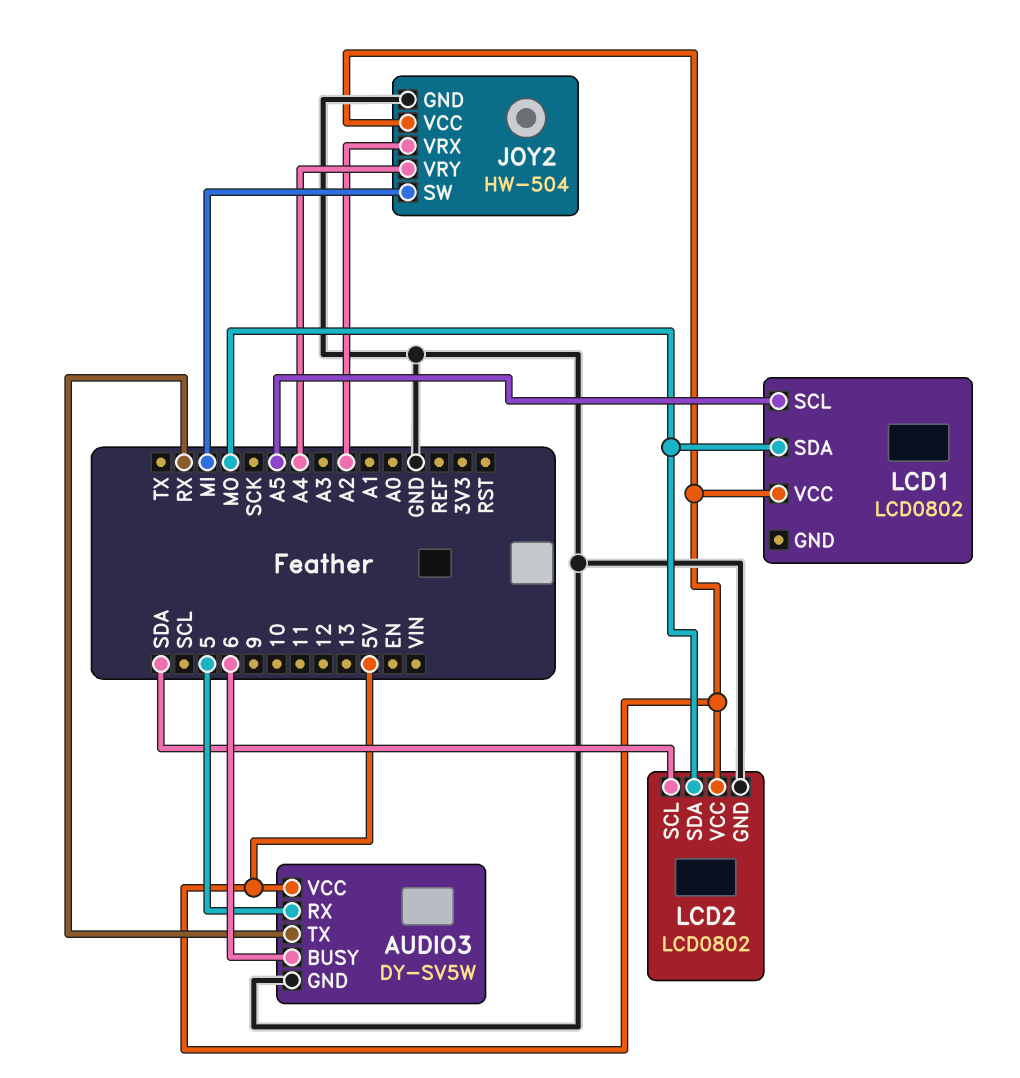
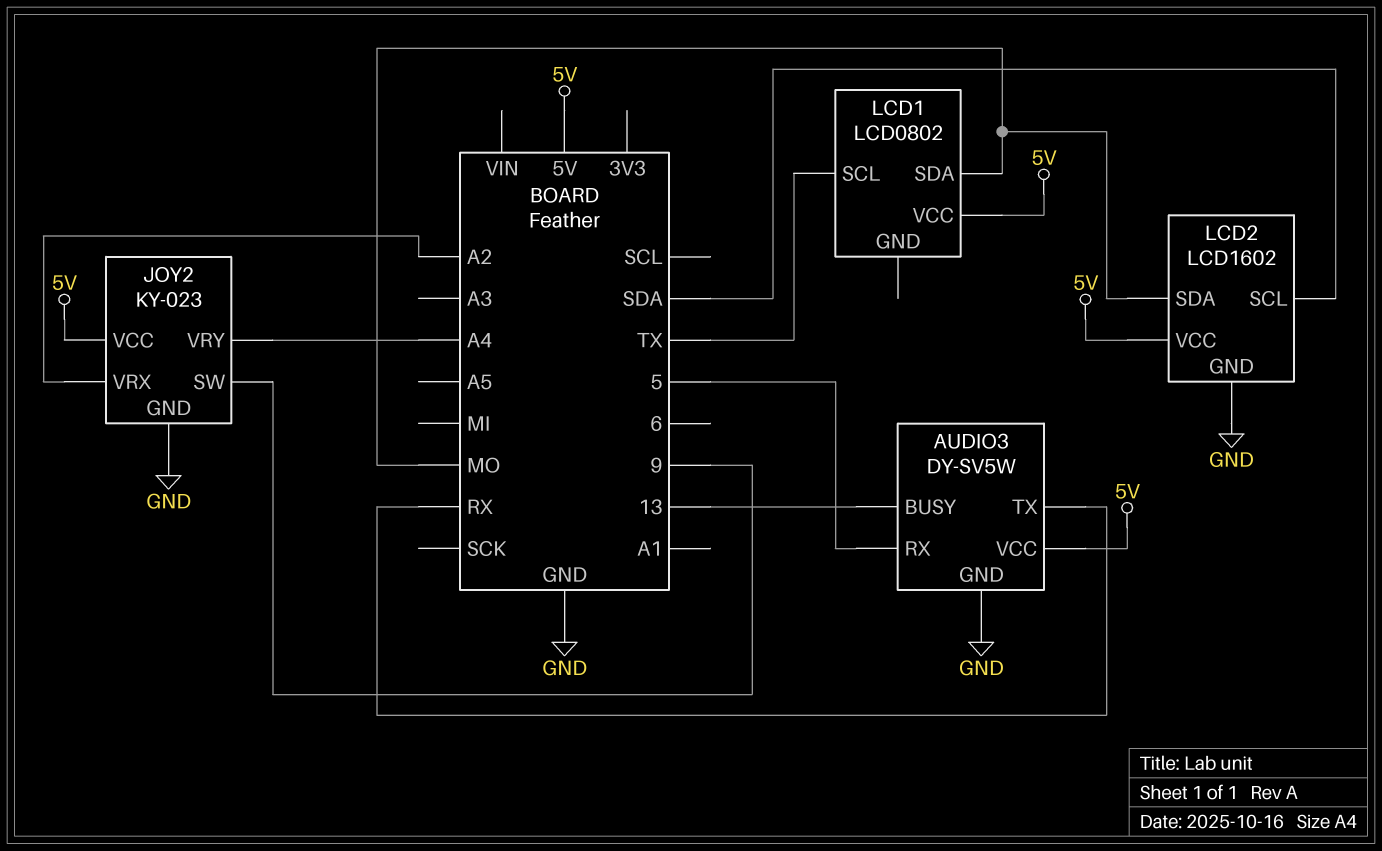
AUDIO3 pin BUSY: 6 -> 13
JOY2: HW-504 -> KY-023
JOY2 pin SW: MI -> 9
LCD1 pin SCL: A5 -> TX
LCD2: LCD0802 -> LCD1602

